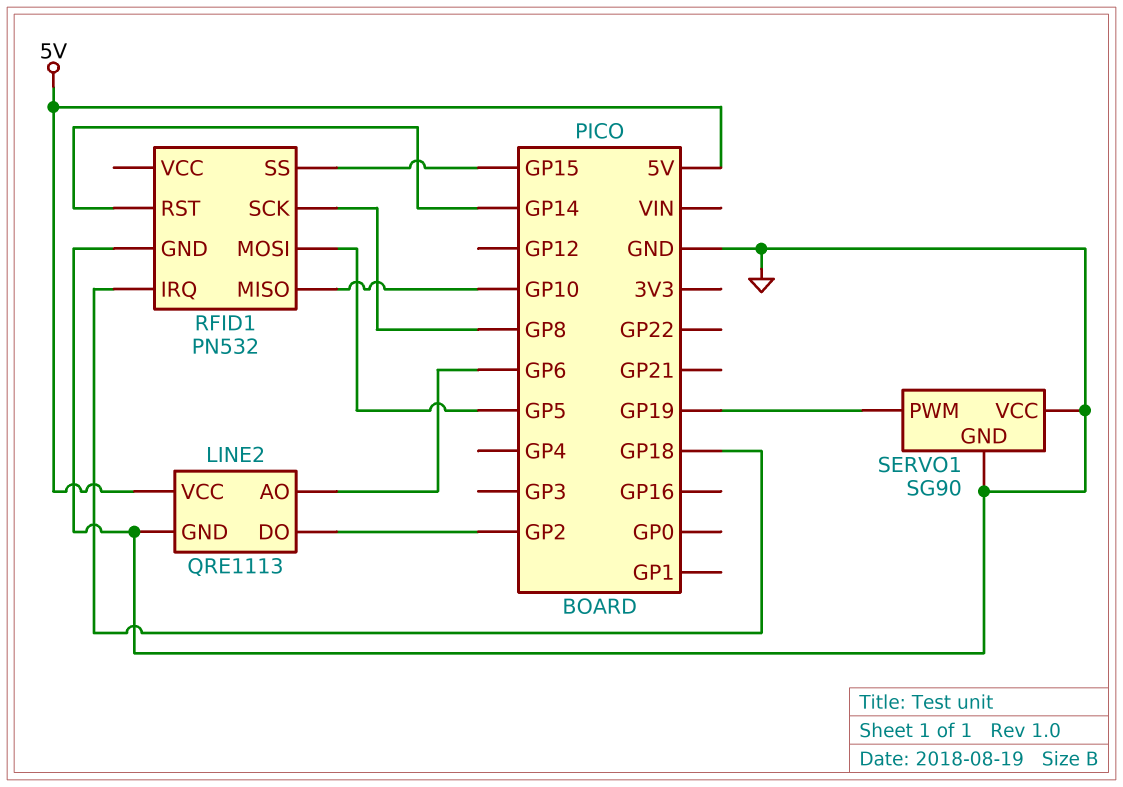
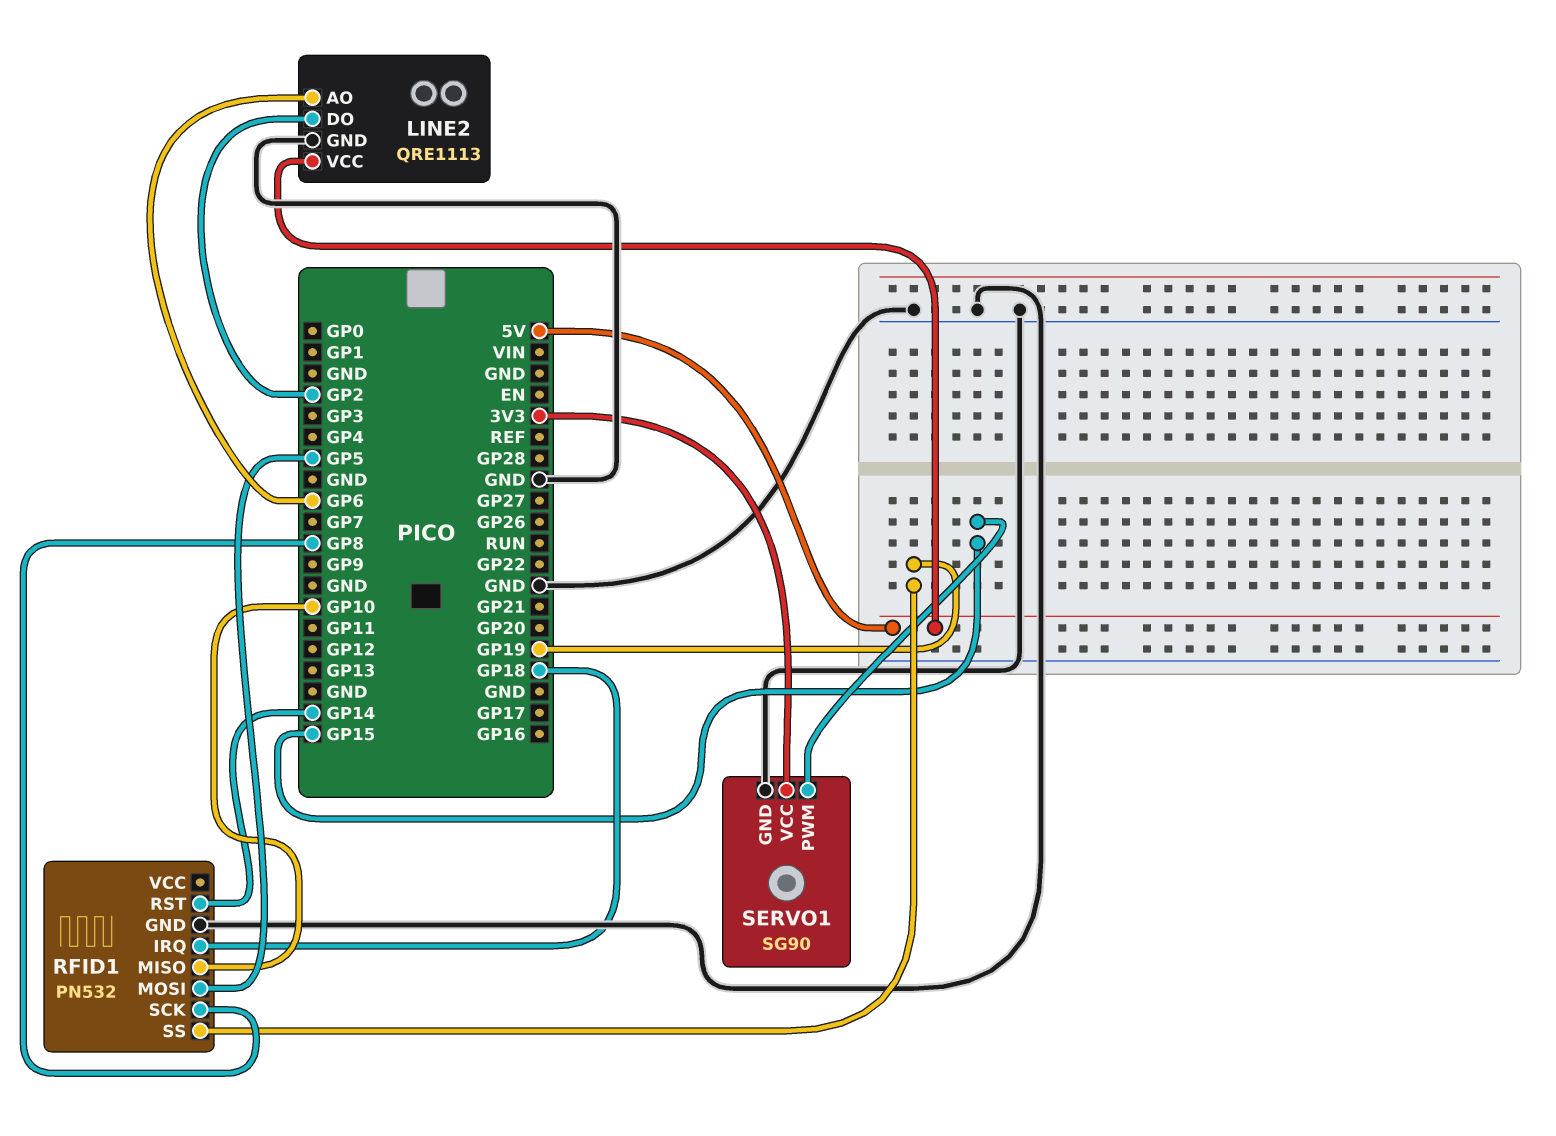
RFID1 pin SS: GP15 -> GP19
SERVO1 pin PWM: GP19 -> GP15
SERVO1 pin VCC: GND -> 3V3

